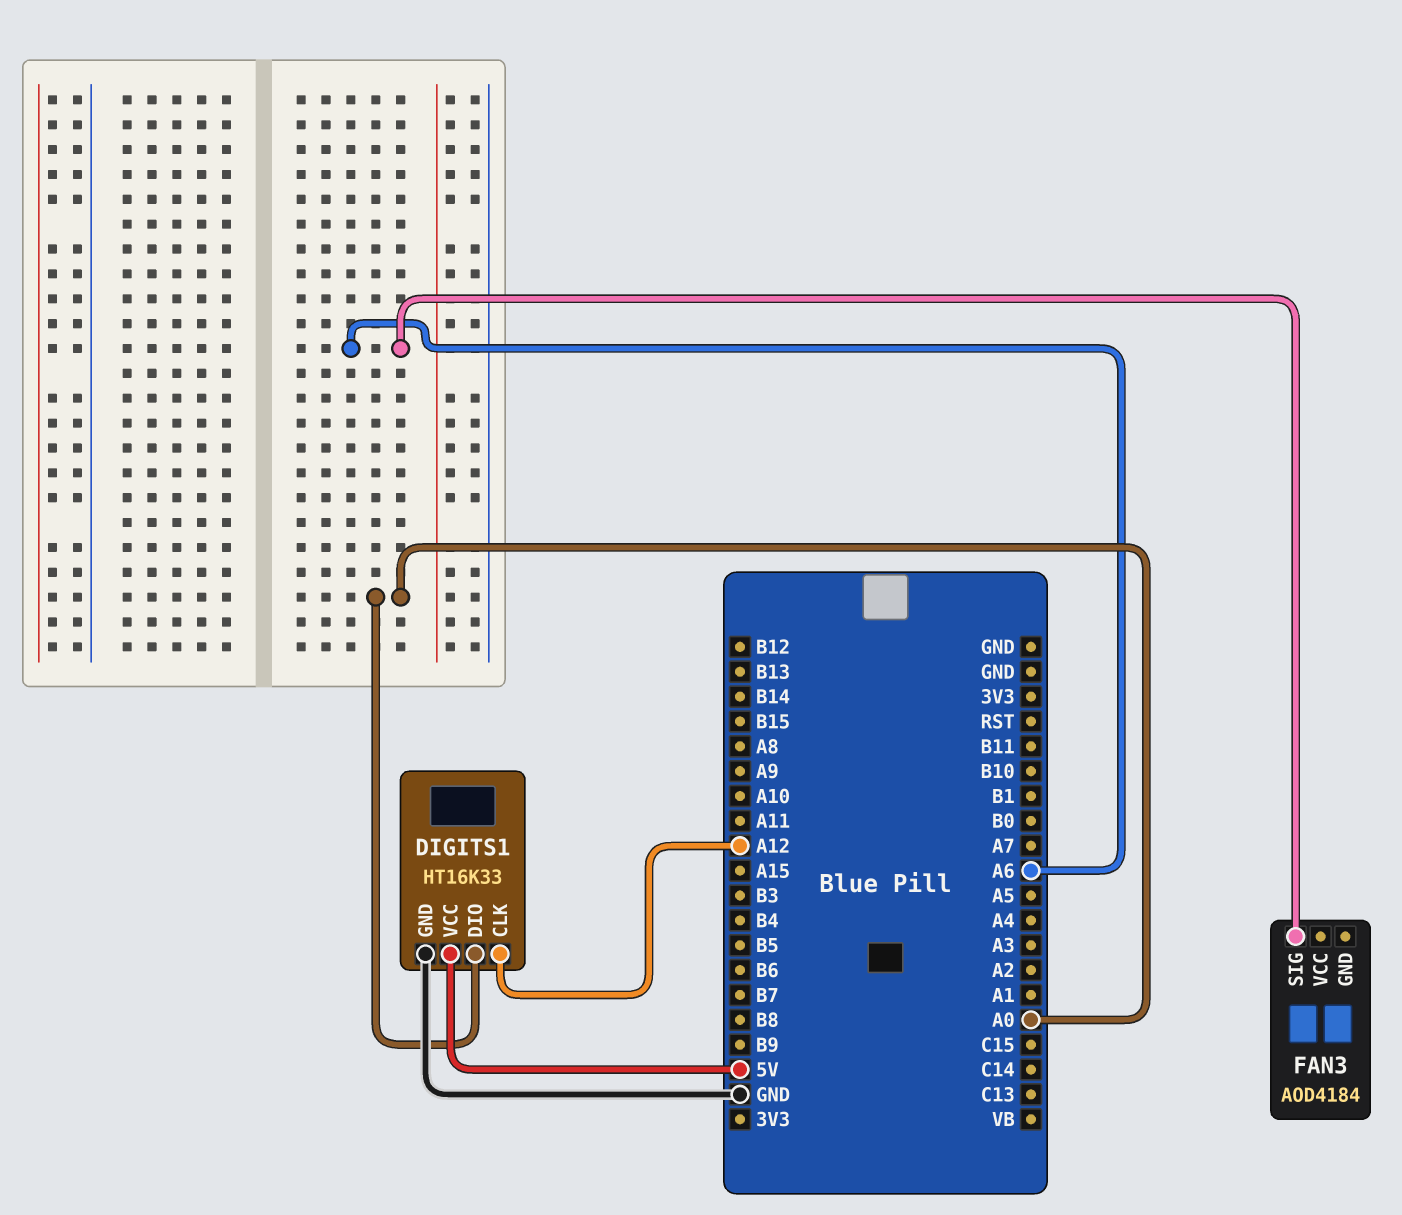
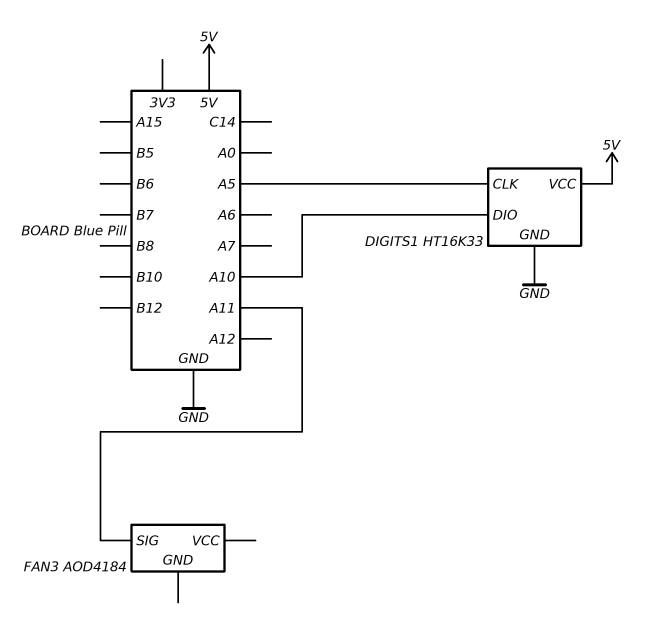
DIGITS1 pin CLK: A12 -> A5
DIGITS1 pin DIO: A0 -> A10
FAN3 pin SIG: A6 -> A11

